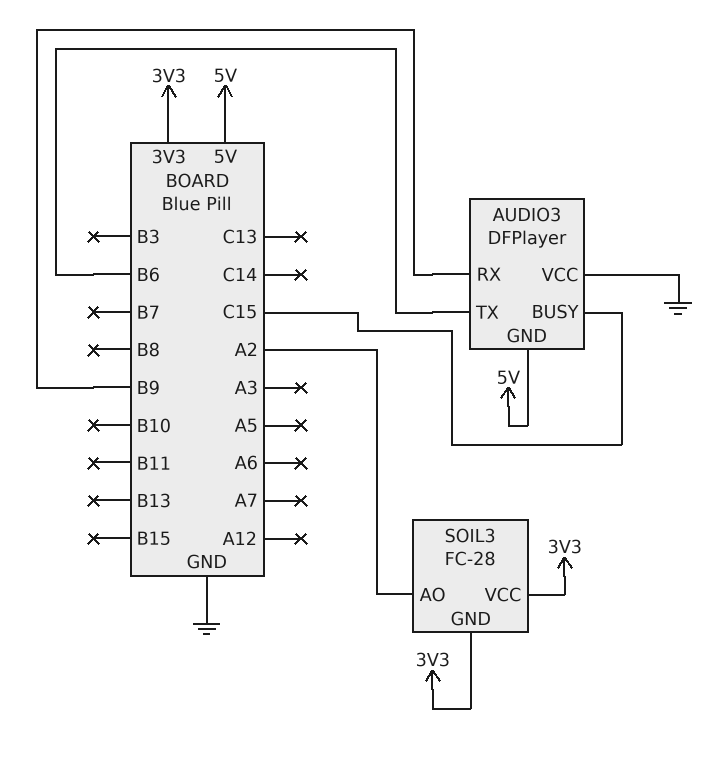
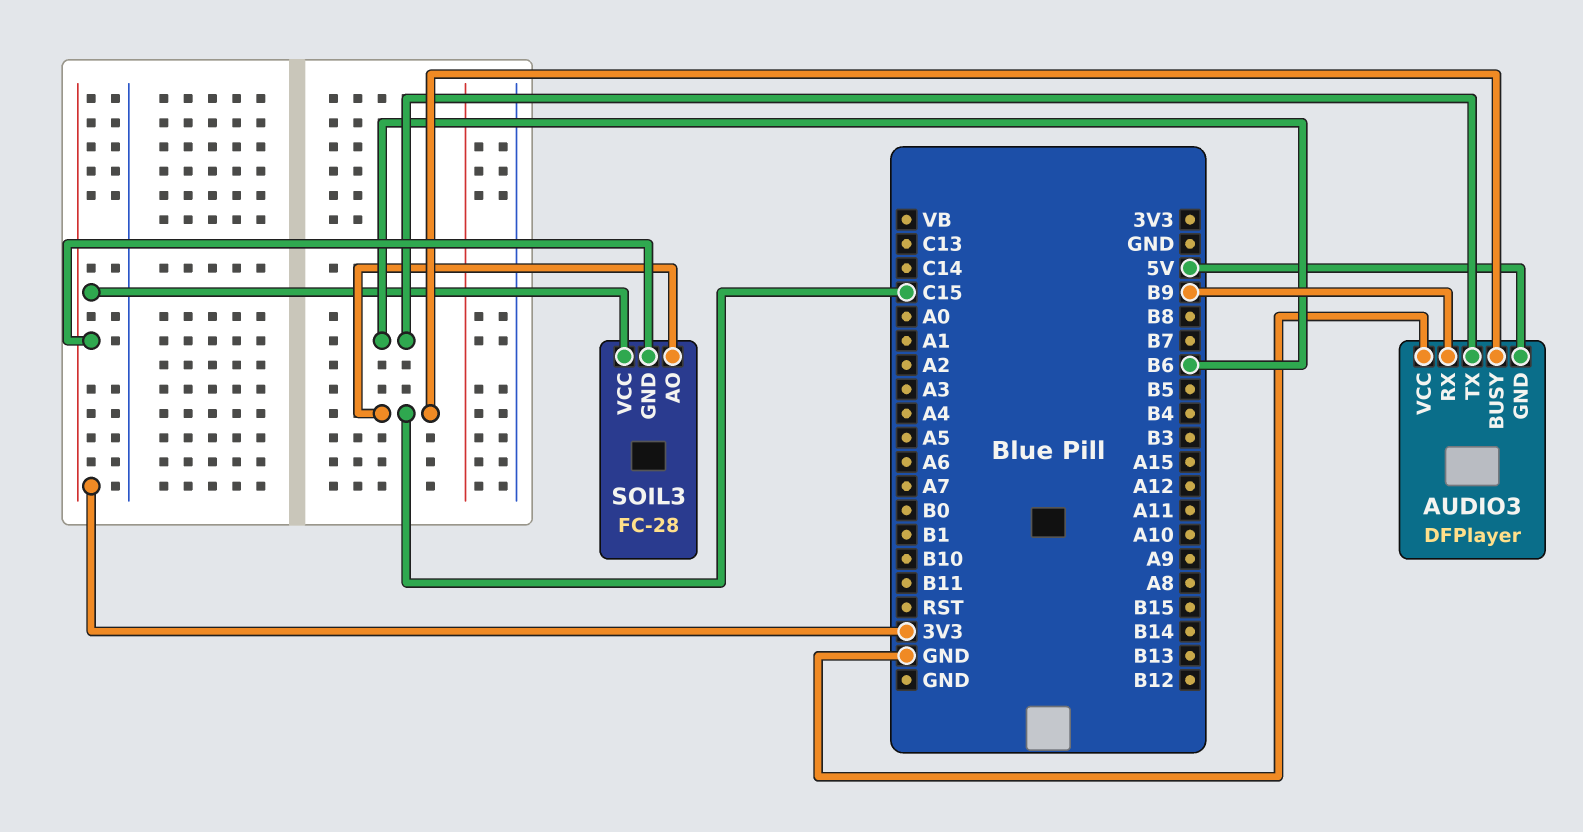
SOIL3 pin AO: A2 -> C15

